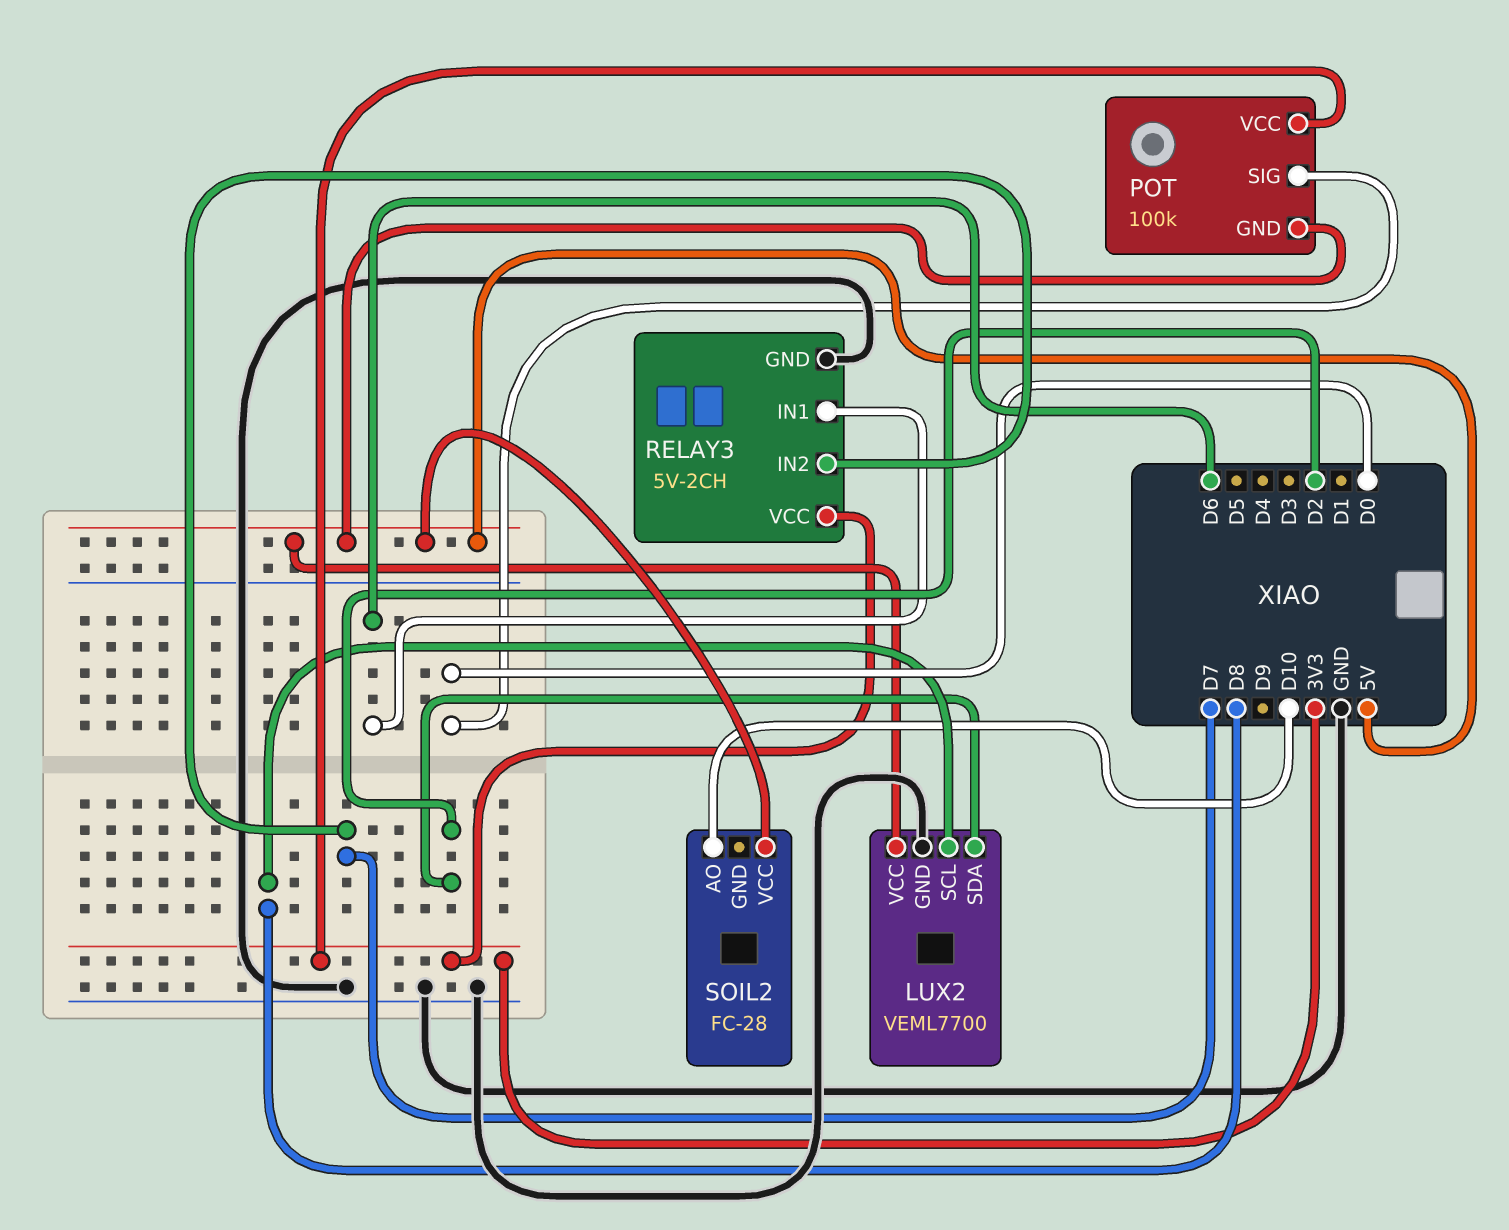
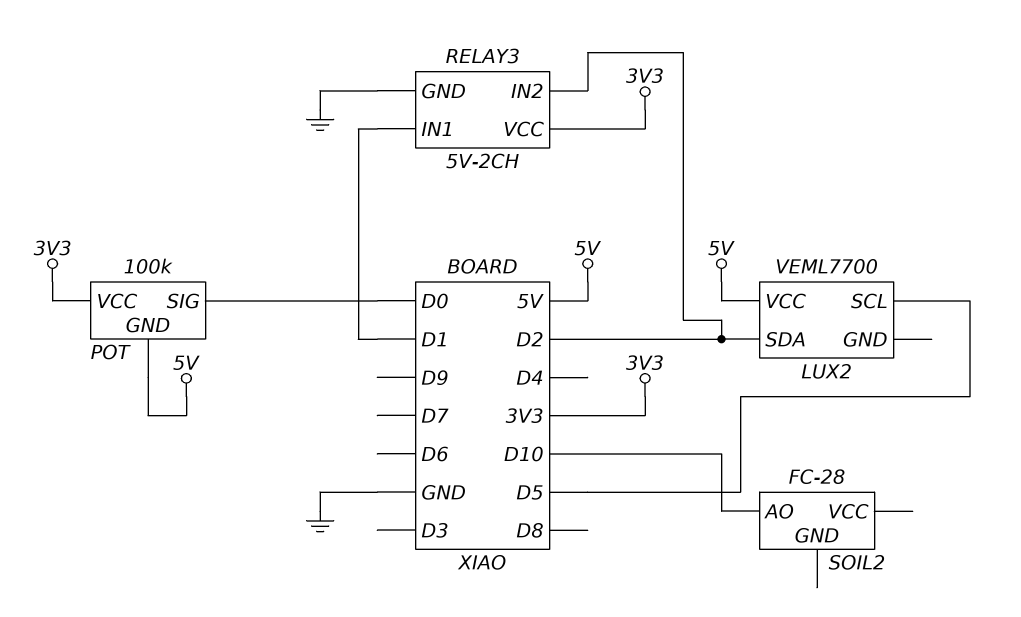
LUX2 pin GND: GND -> none
LUX2 pin SCL: D8 -> D5
RELAY3 pin IN1: D6 -> D1
RELAY3 pin IN2: D7 -> D2
SOIL2 pin VCC: 5V -> none

